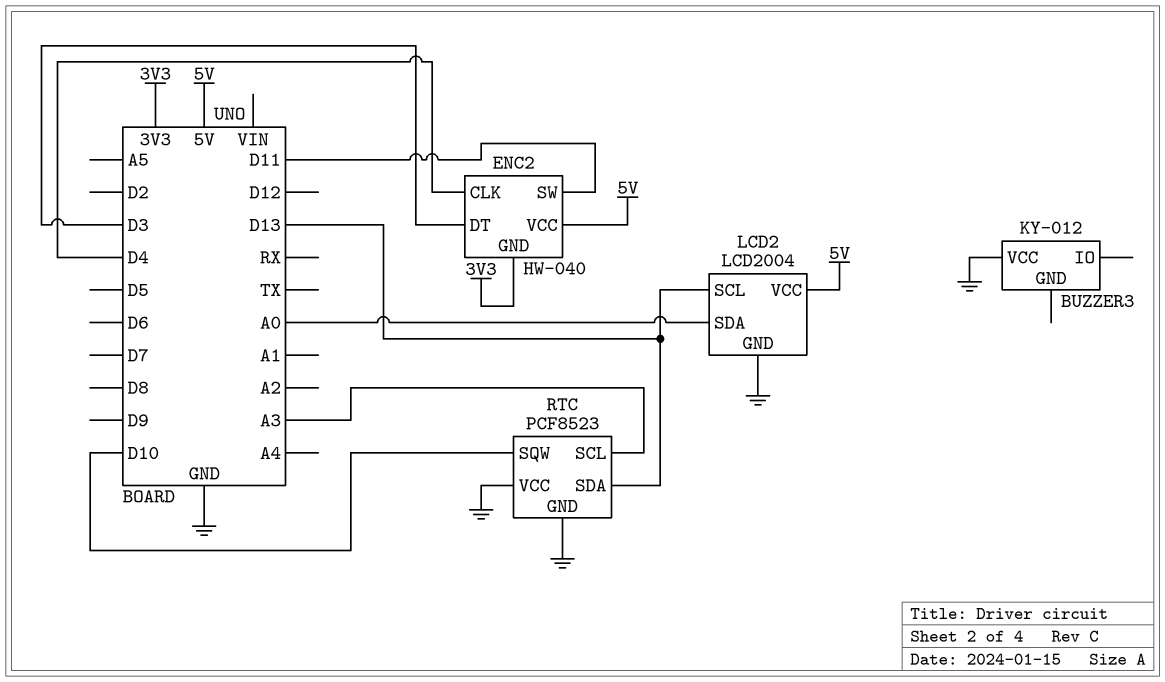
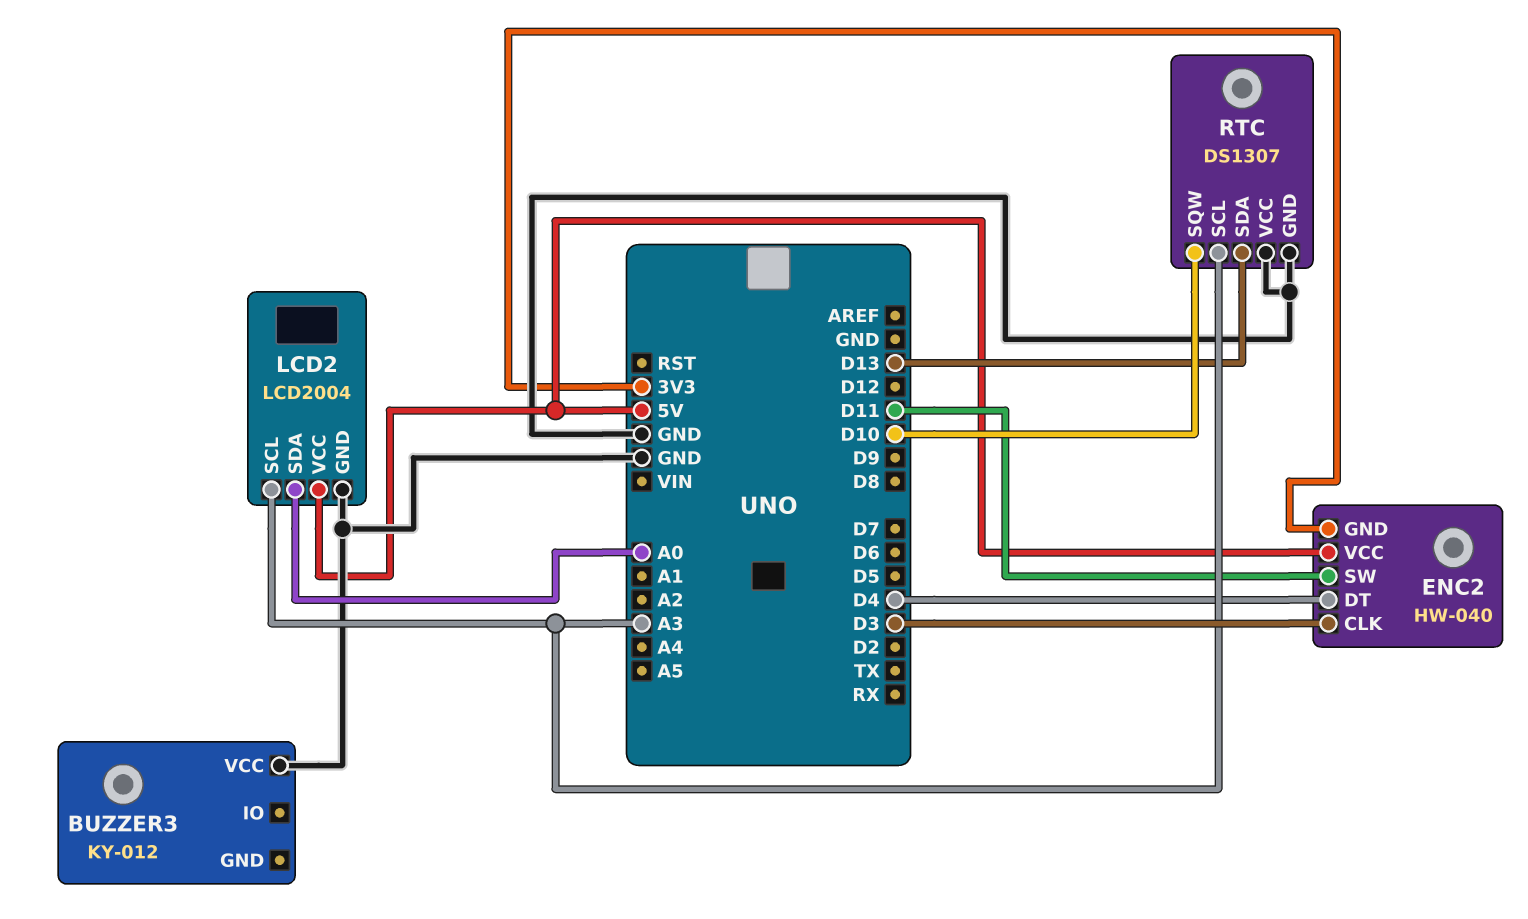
ENC2 pin CLK: D4 -> D3
ENC2 pin DT: D3 -> D4
LCD2 pin SCL: D13 -> A3
RTC: PCF8523 -> DS1307

